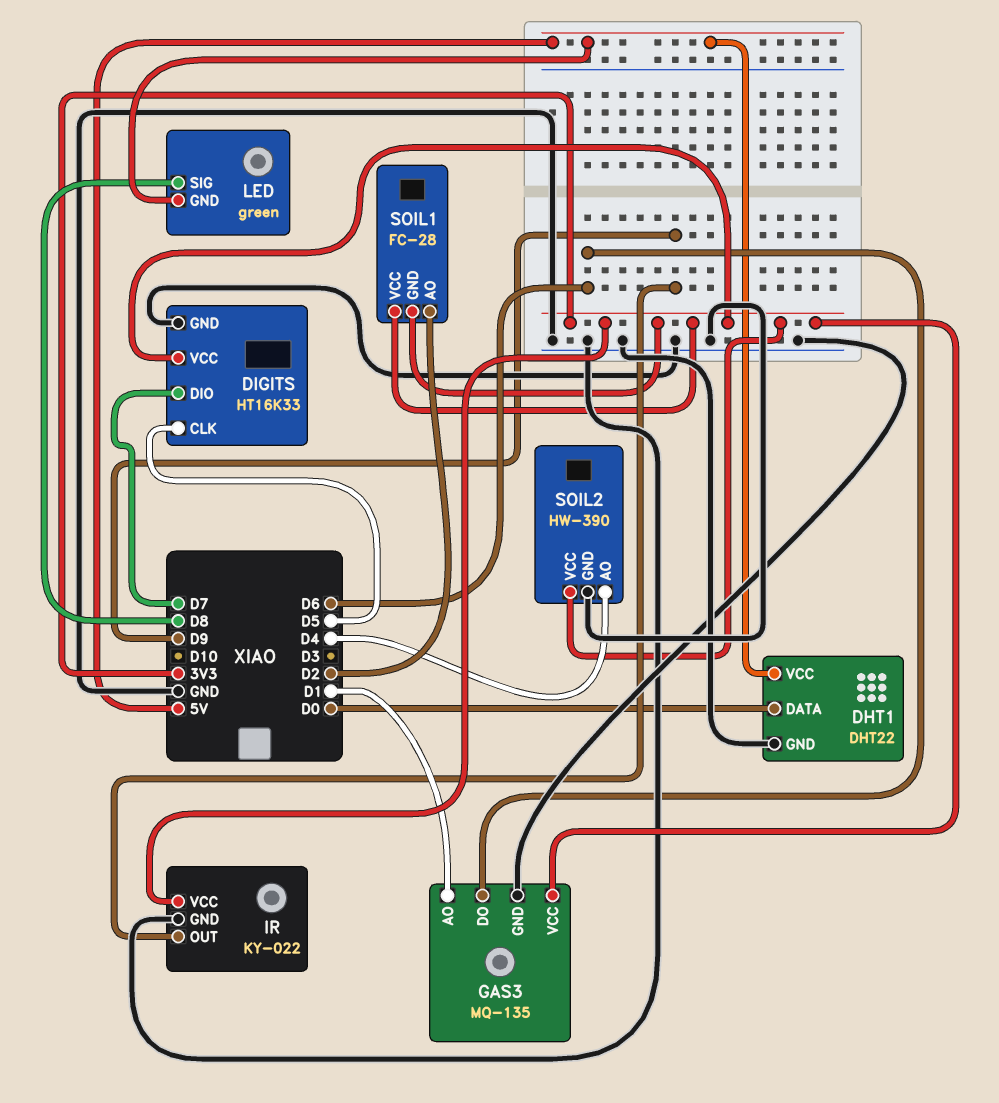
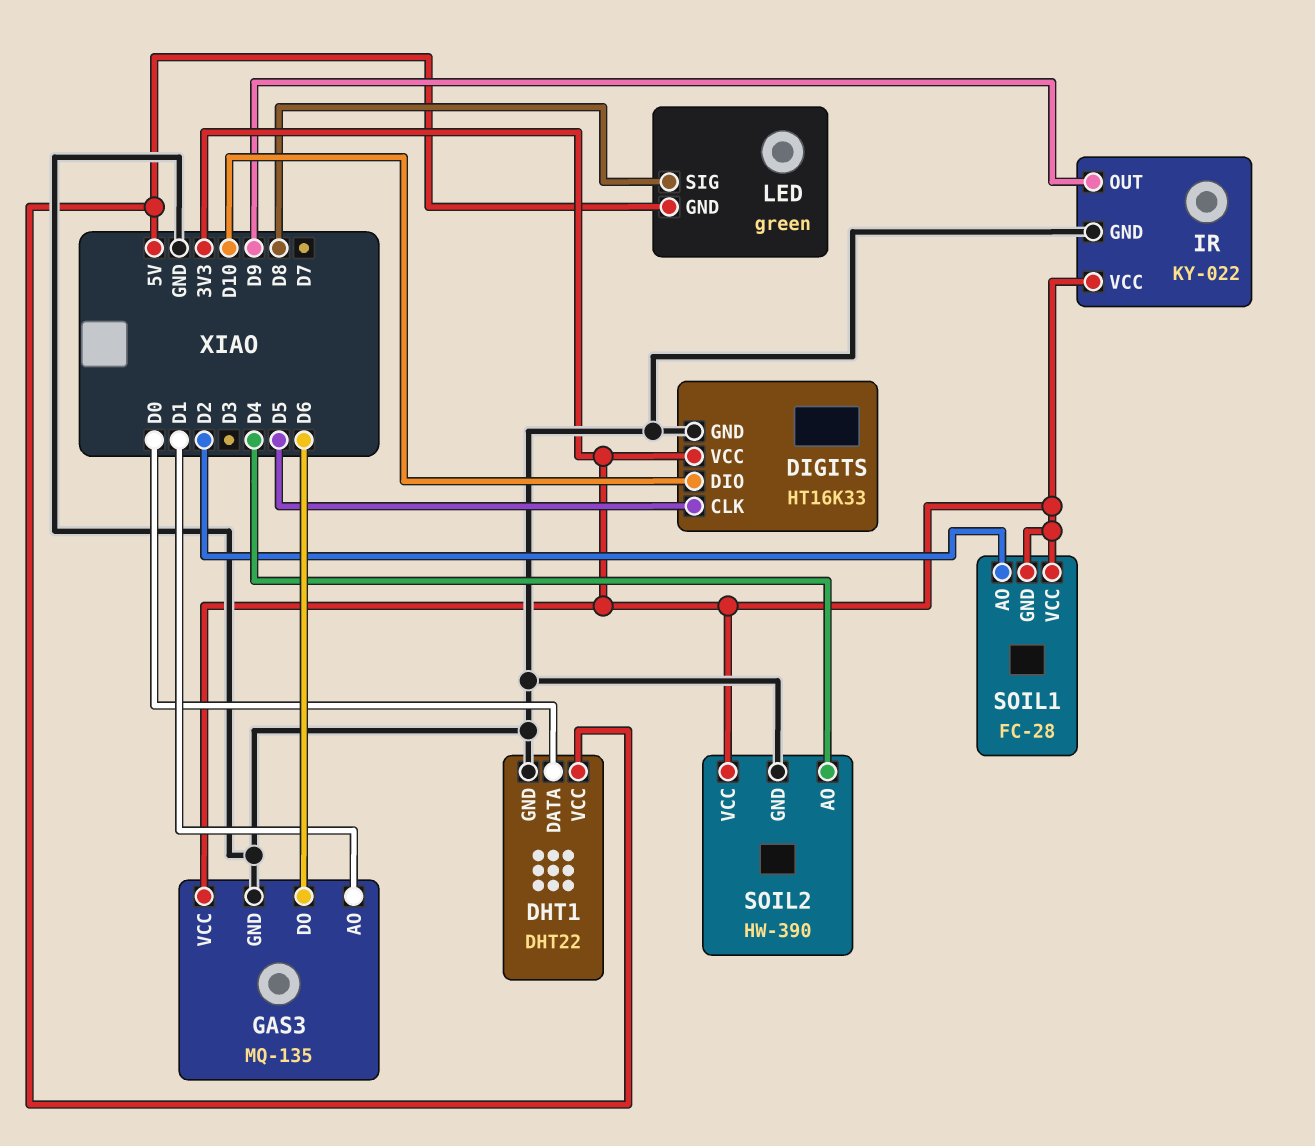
DIGITS pin DIO: D7 -> D10

